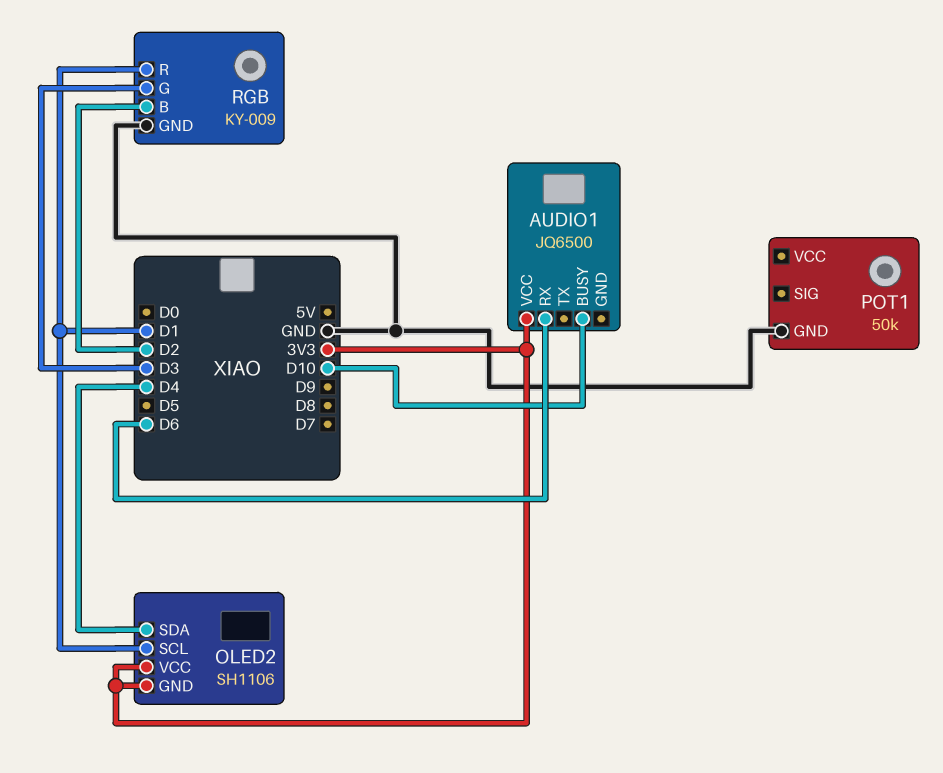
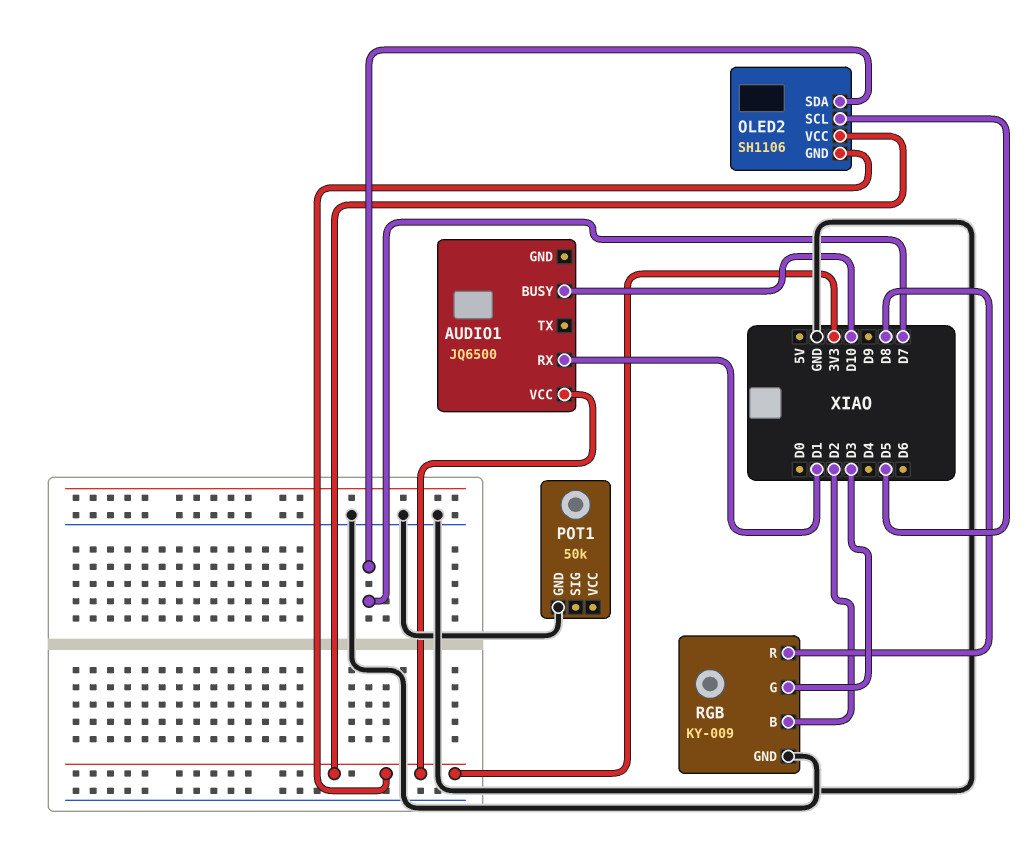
AUDIO1 pin RX: D6 -> D1
OLED2 pin SCL: D1 -> D5
OLED2 pin SDA: D4 -> D7
RGB pin R: D1 -> D8

